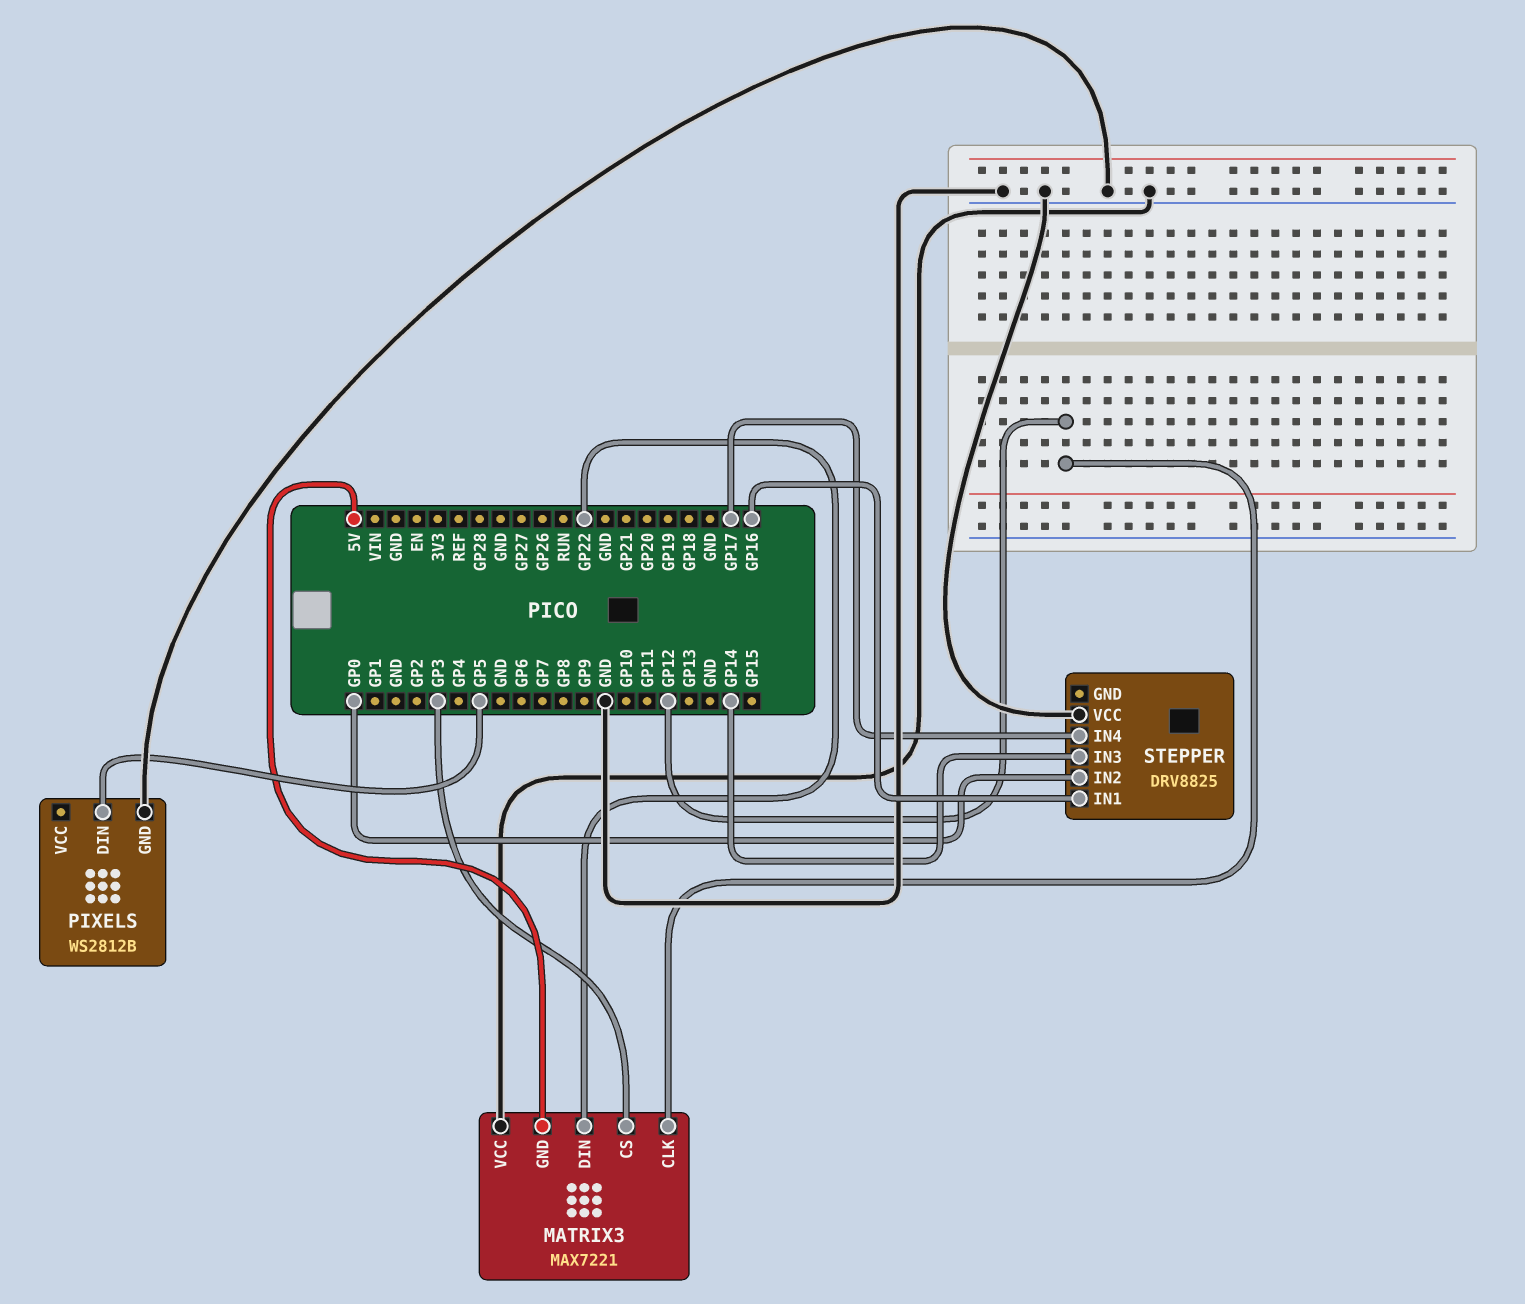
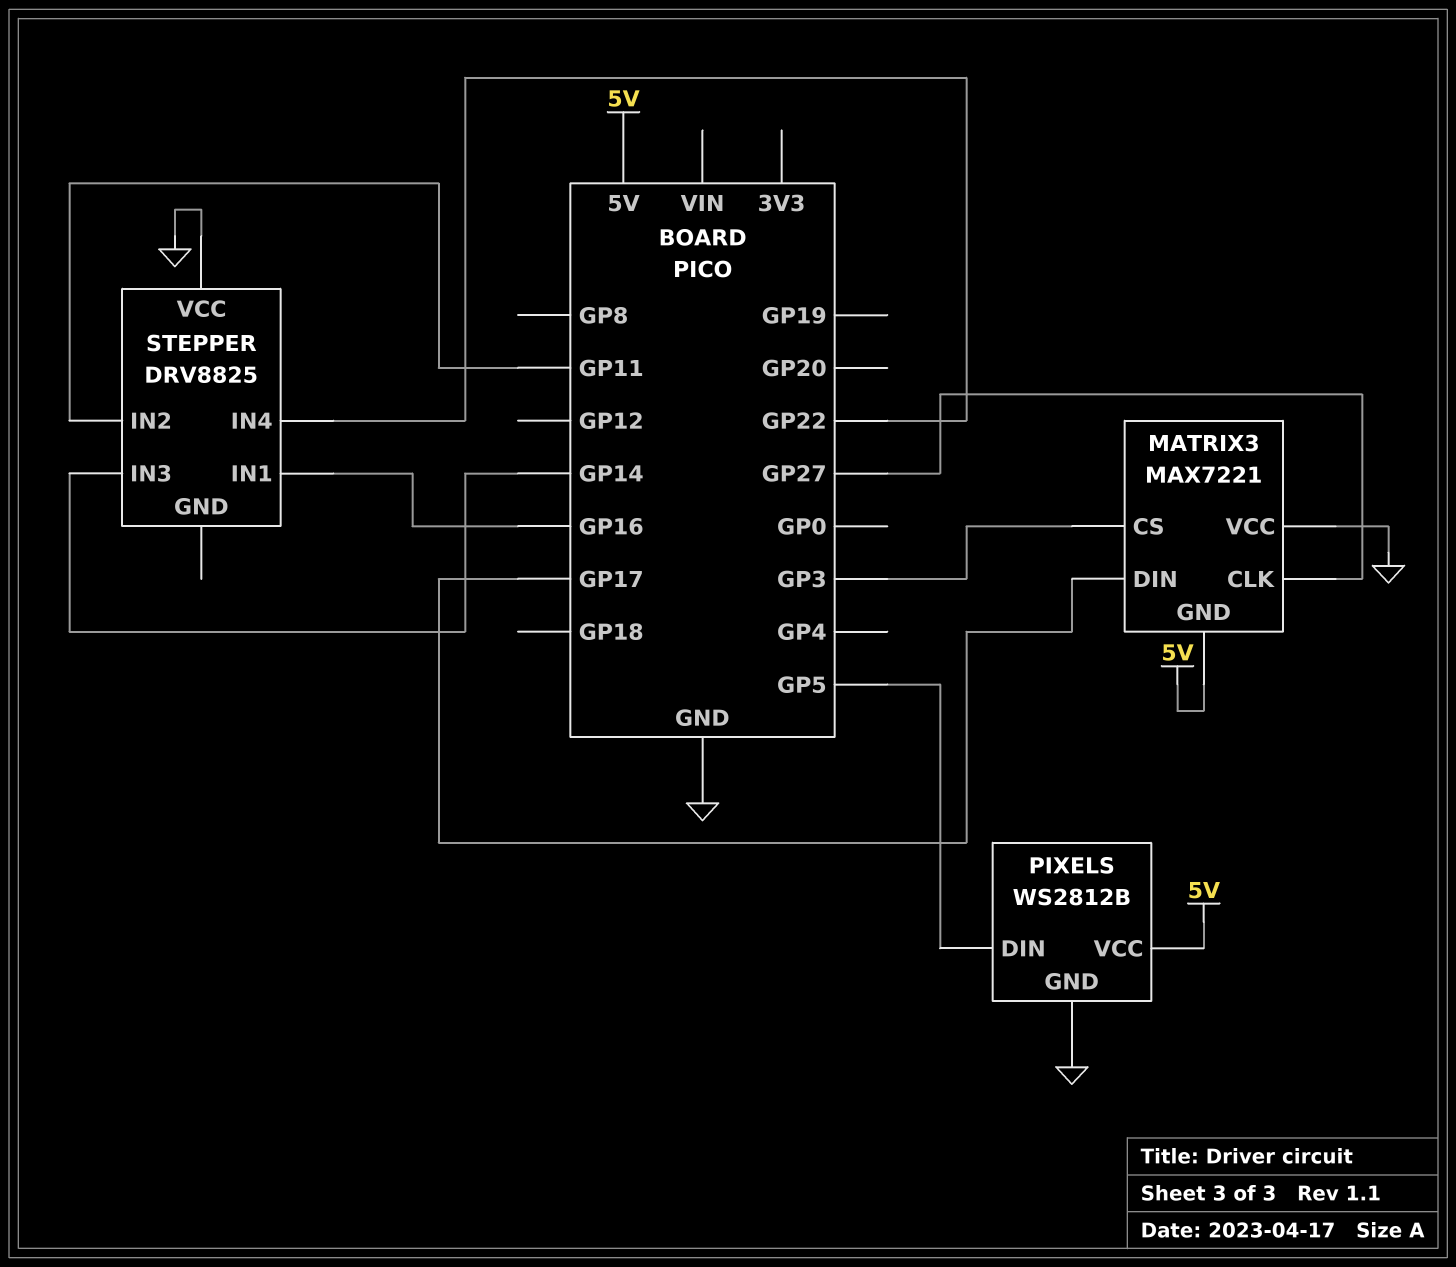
MATRIX3 pin CLK: GP12 -> GP27
MATRIX3 pin DIN: GP22 -> GP17
PIXELS pin VCC: none -> 5V
STEPPER pin IN2: GP0 -> GP11
STEPPER pin IN4: GP17 -> GP22

